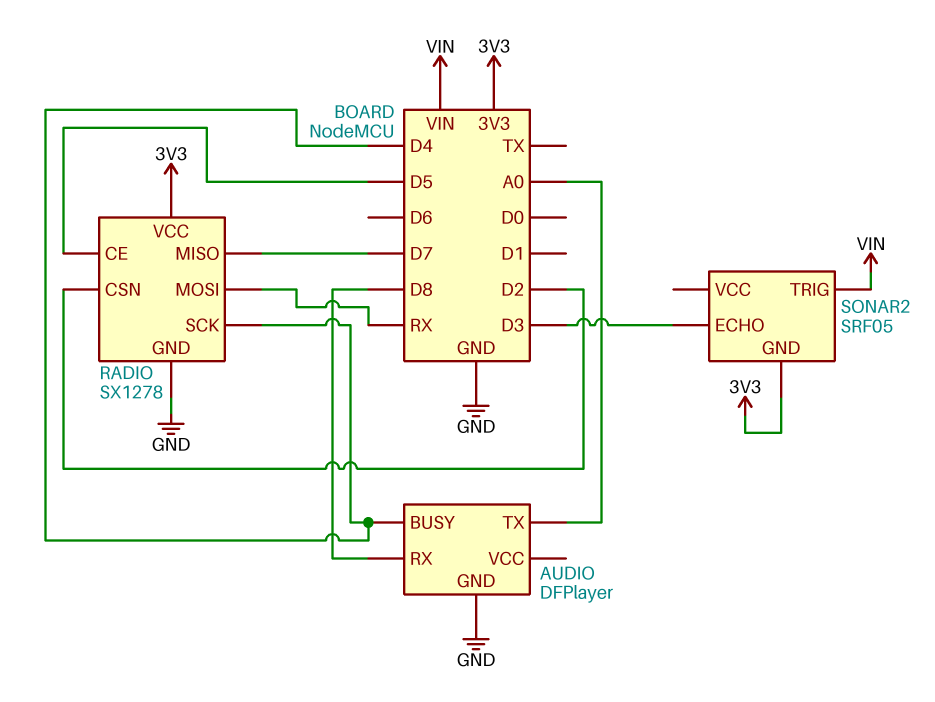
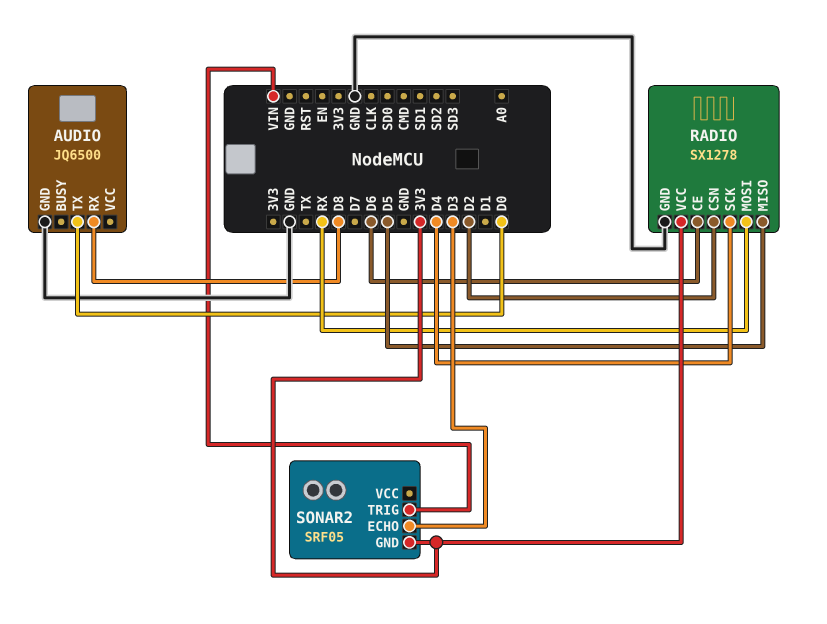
AUDIO: DFPlayer -> JQ6500
AUDIO pin BUSY: D4 -> none
AUDIO pin TX: A0 -> D0
RADIO pin CE: D5 -> D6
RADIO pin MISO: D7 -> D5

